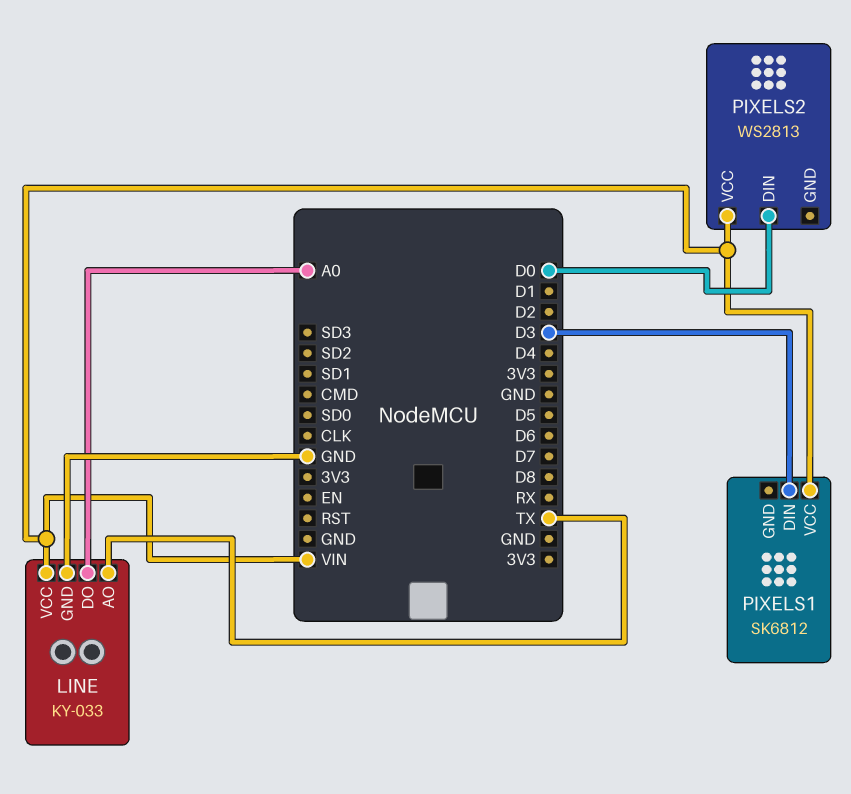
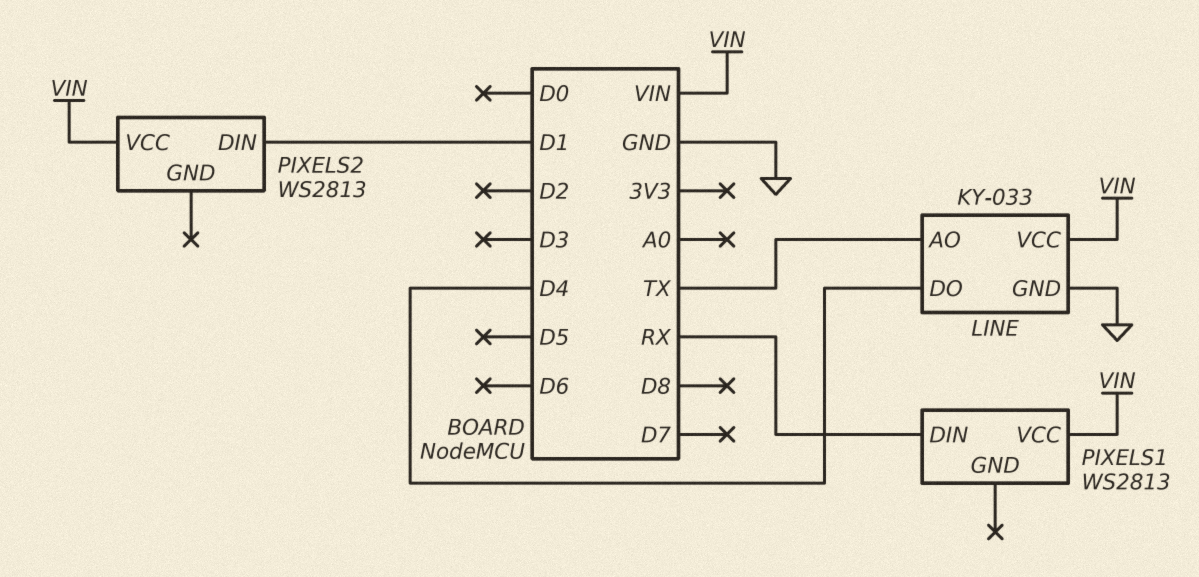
LINE pin DO: A0 -> D4
PIXELS1: SK6812 -> WS2813
PIXELS1 pin DIN: D3 -> RX
PIXELS2 pin DIN: D0 -> D1

